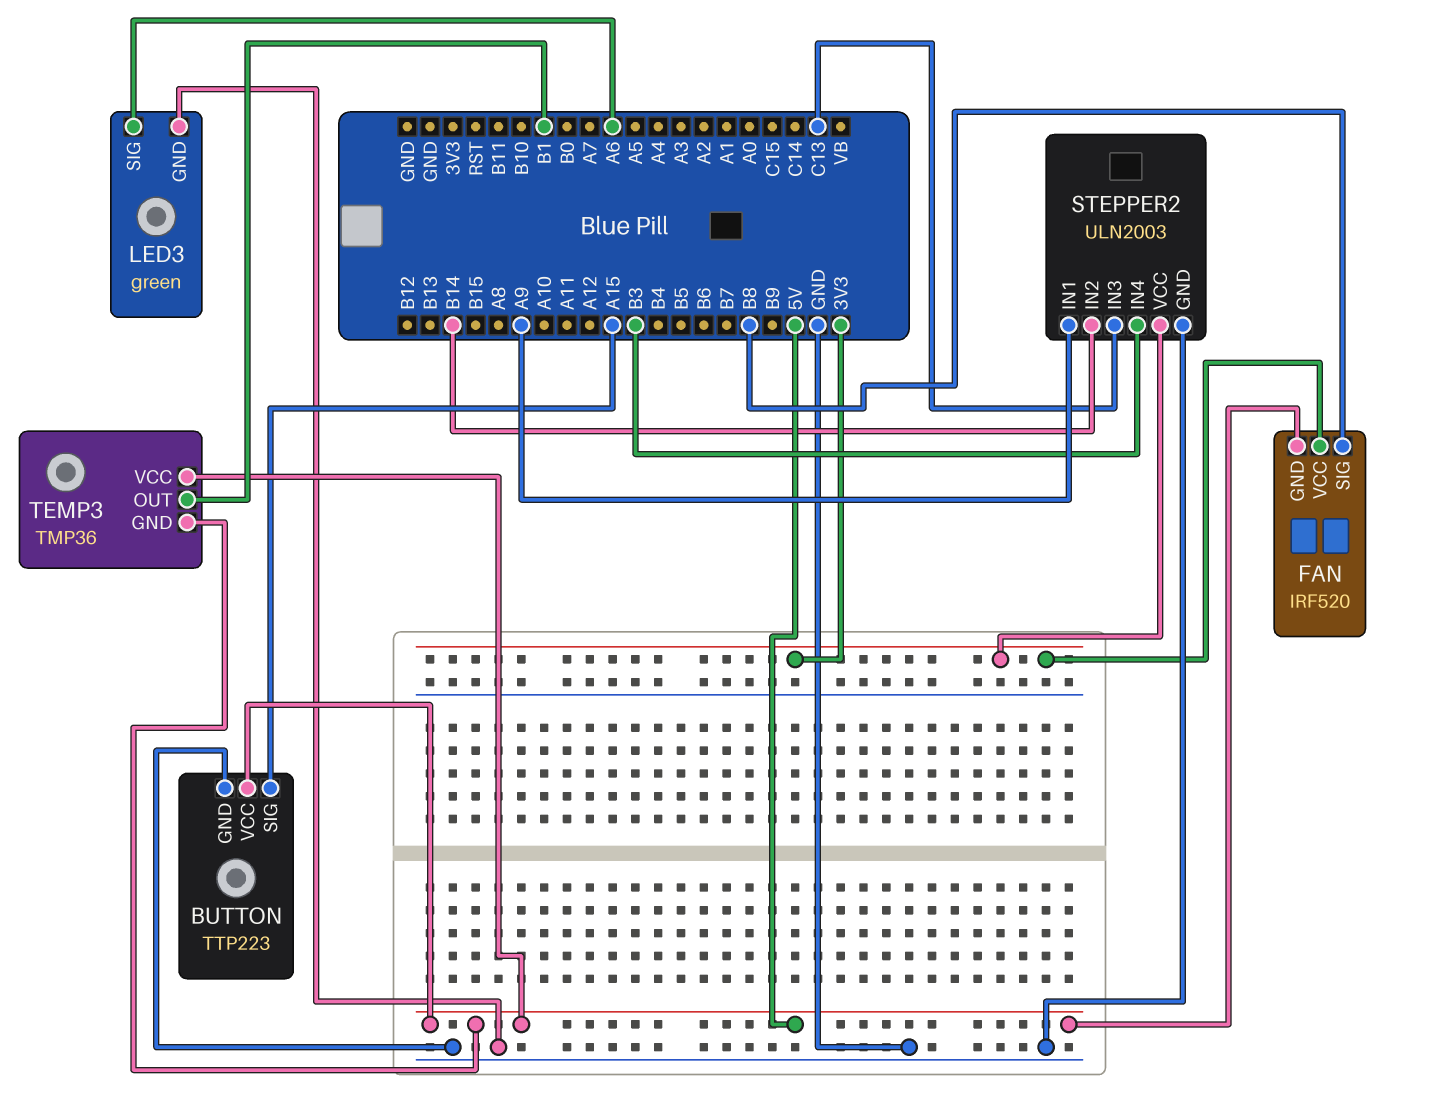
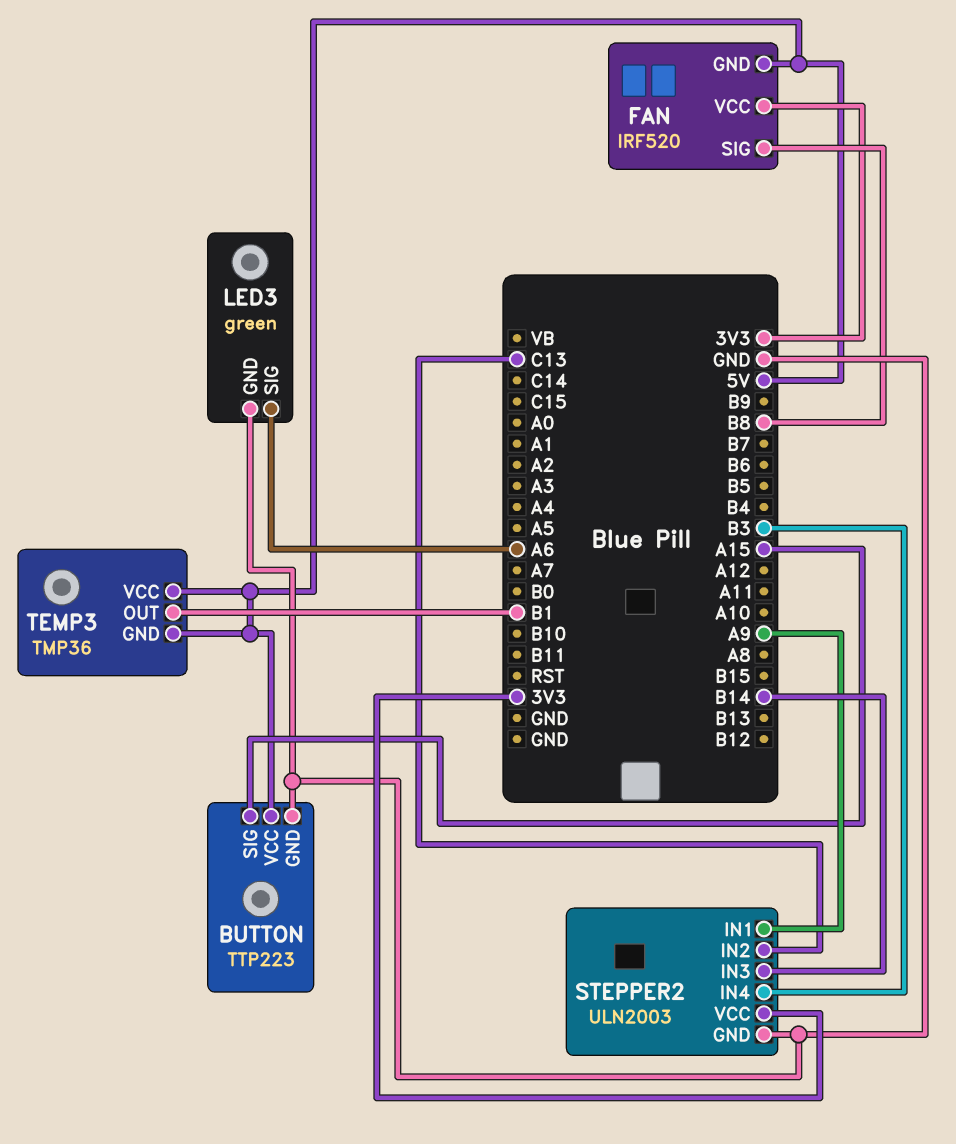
STEPPER2 pin IN2: B14 -> C13
STEPPER2 pin IN3: C13 -> B14

